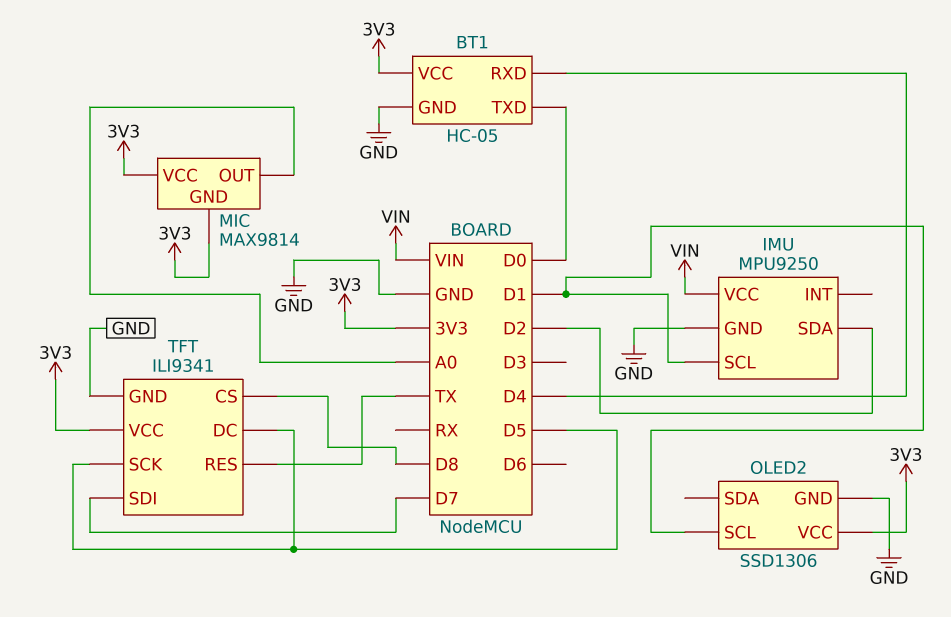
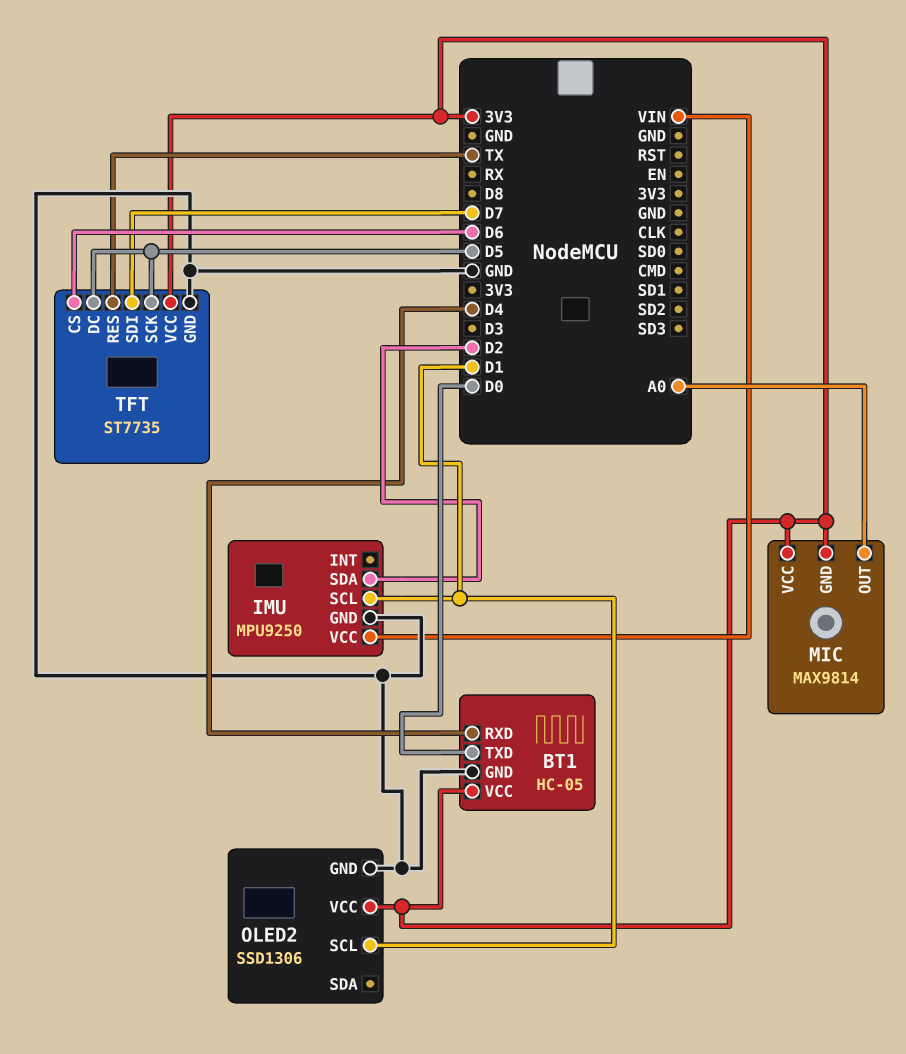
TFT: ILI9341 -> ST7735
TFT pin CS: D8 -> D6

